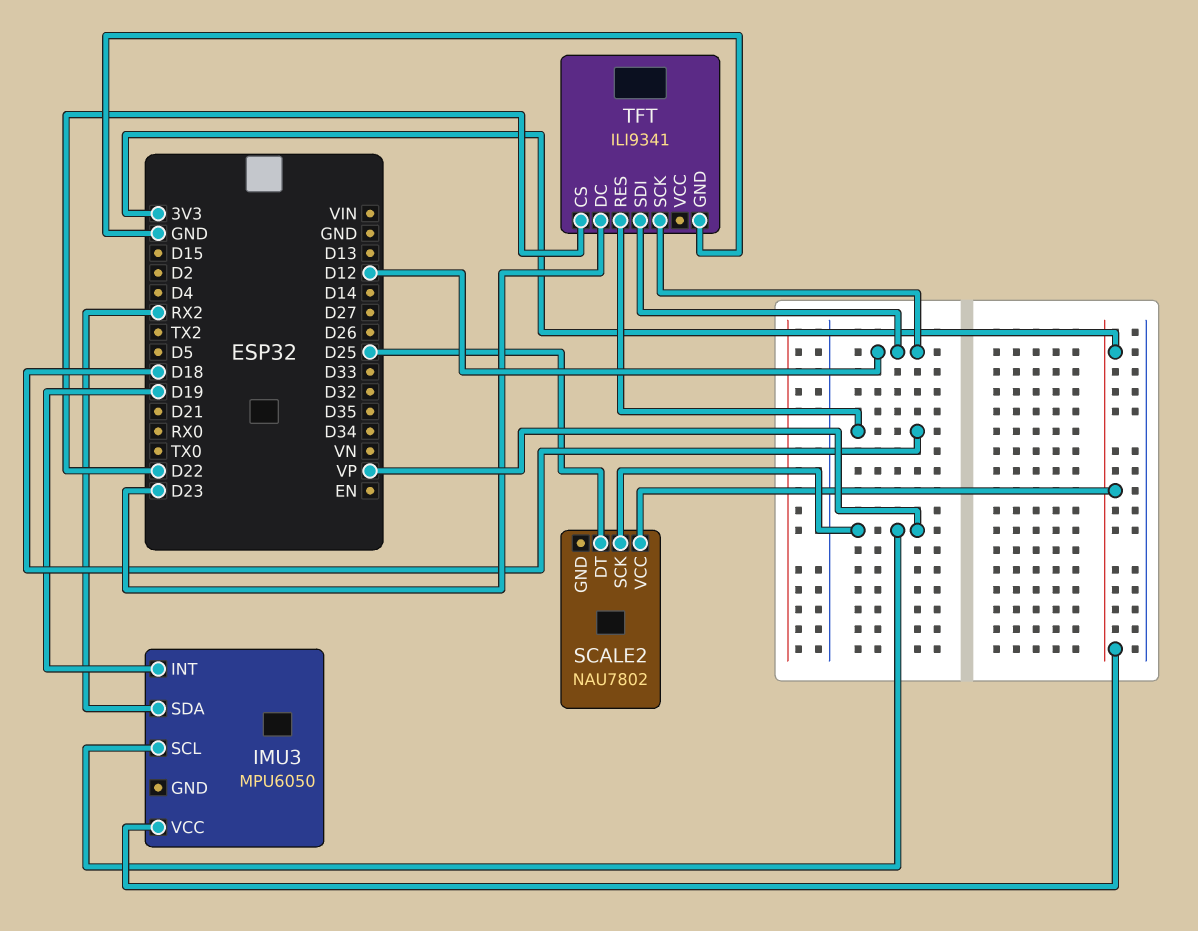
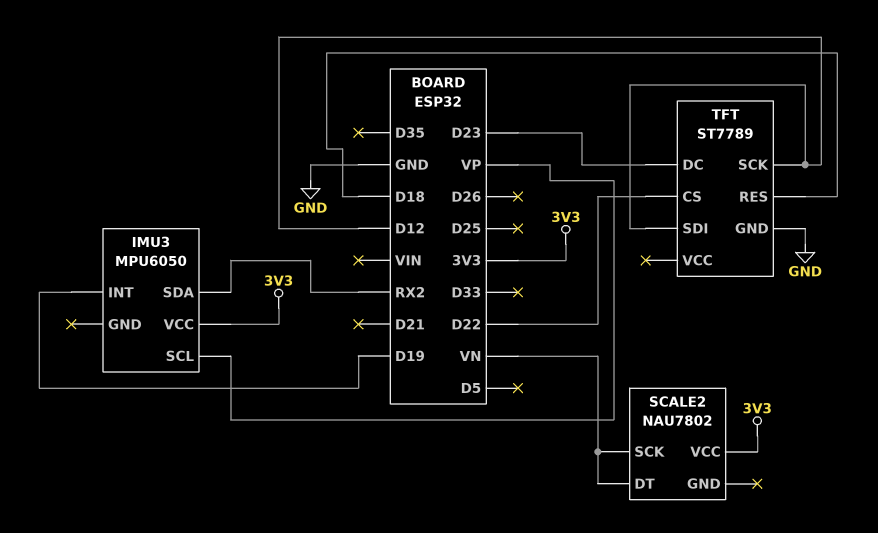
SCALE2 pin DT: D25 -> VN
SCALE2 pin SCK: VP -> VN
TFT: ILI9341 -> ST7789

